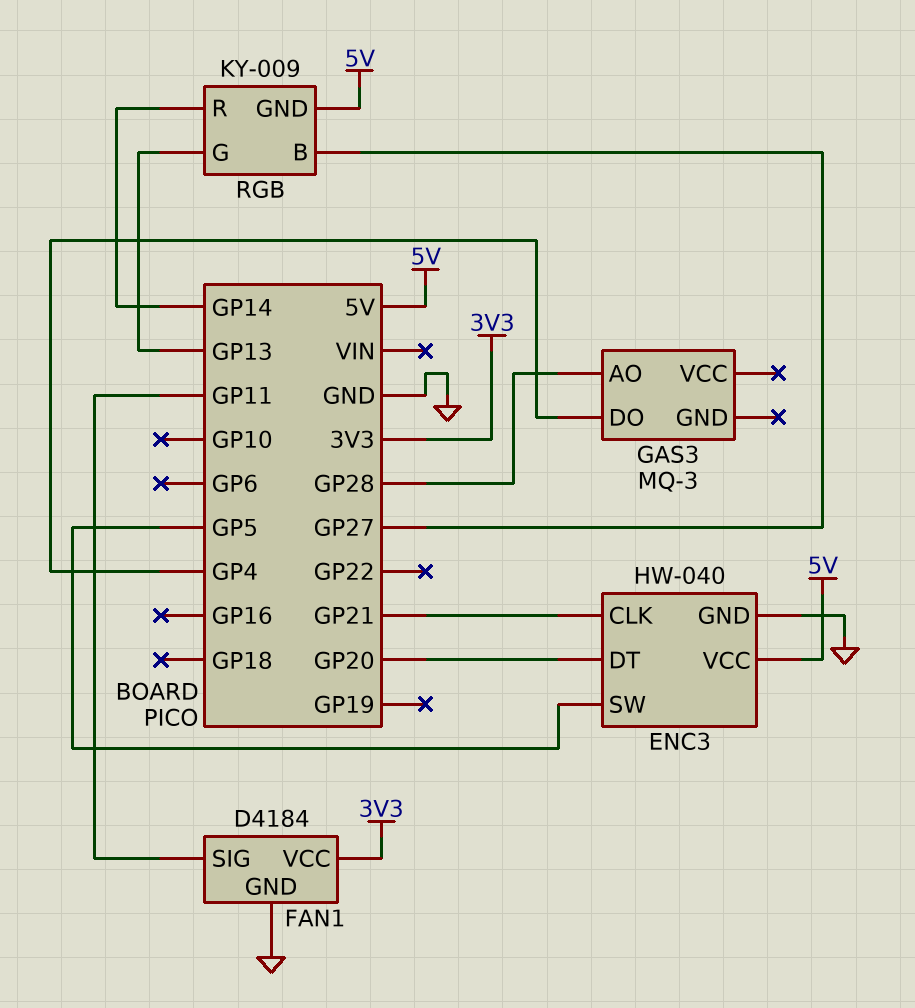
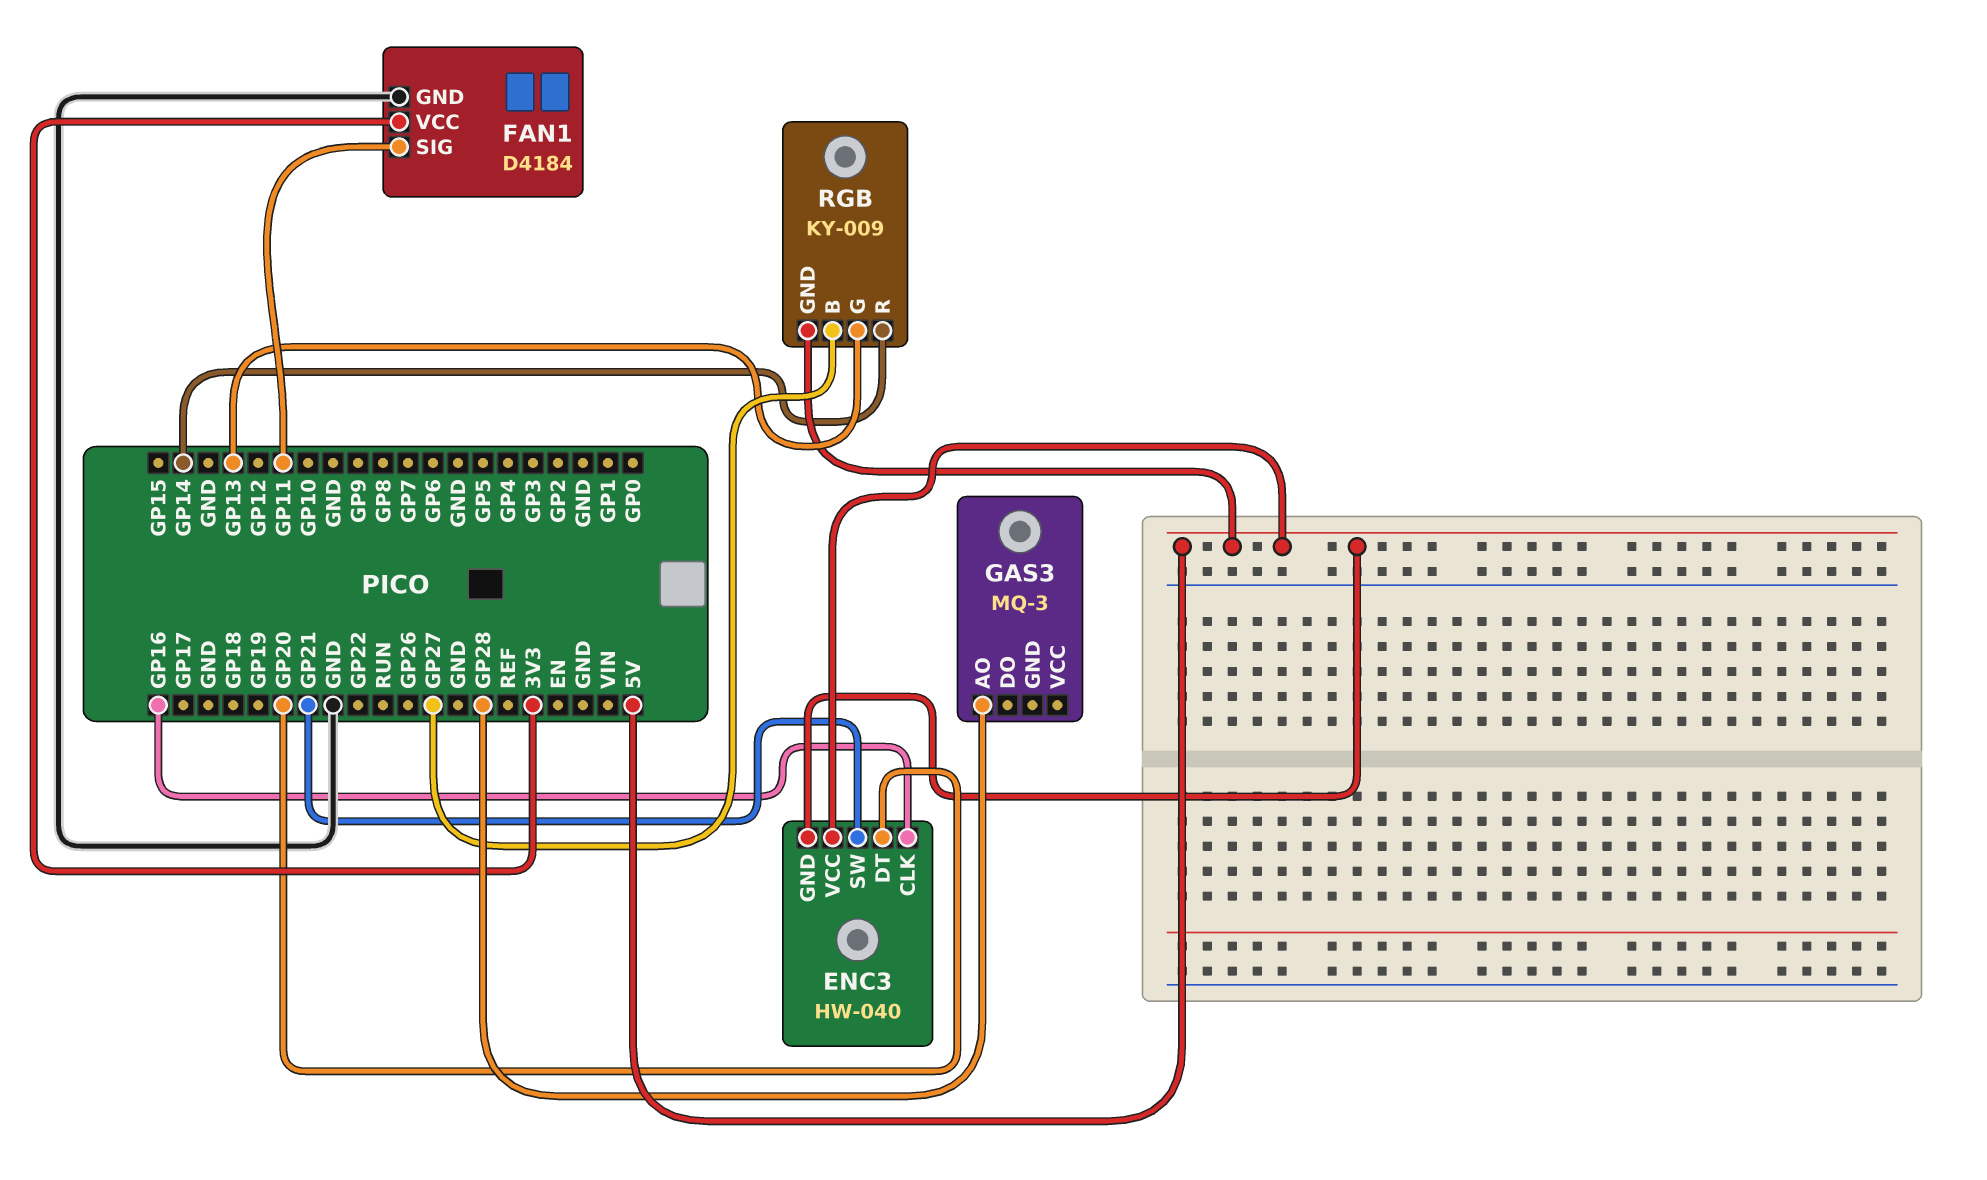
ENC3 pin CLK: GP21 -> GP16
ENC3 pin GND: GND -> 5V
ENC3 pin SW: GP5 -> GP21
GAS3 pin DO: GP4 -> none

